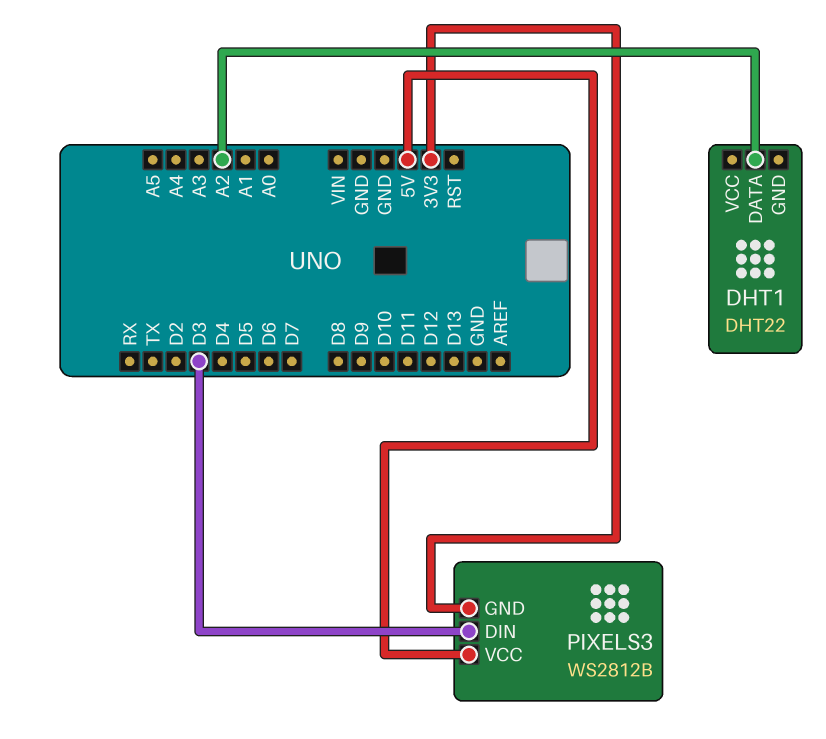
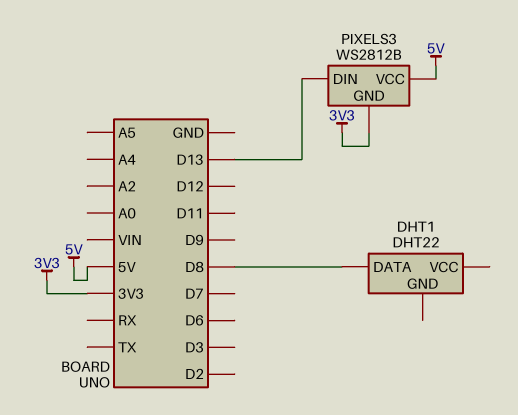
DHT1 pin DATA: A2 -> D8
PIXELS3 pin DIN: D3 -> D13

